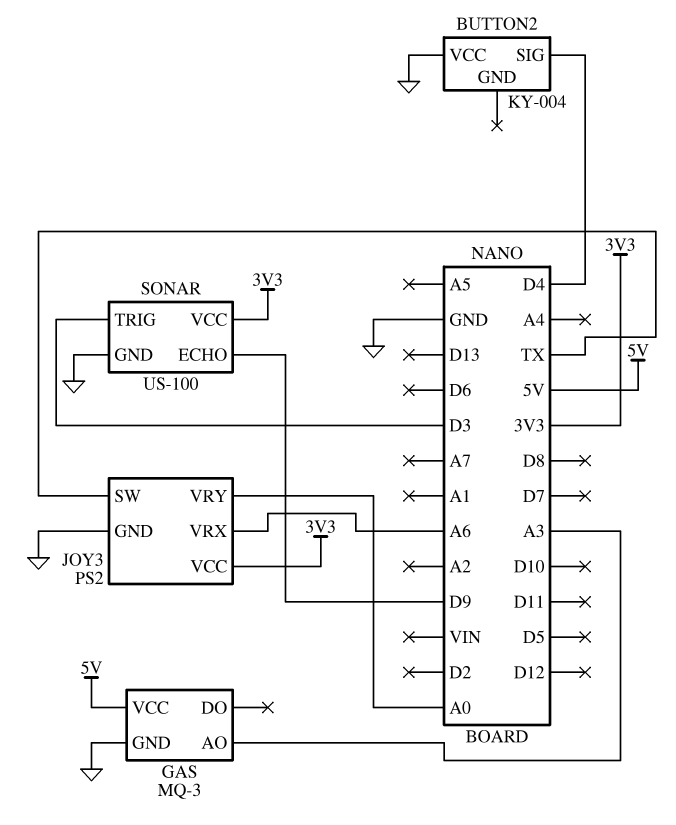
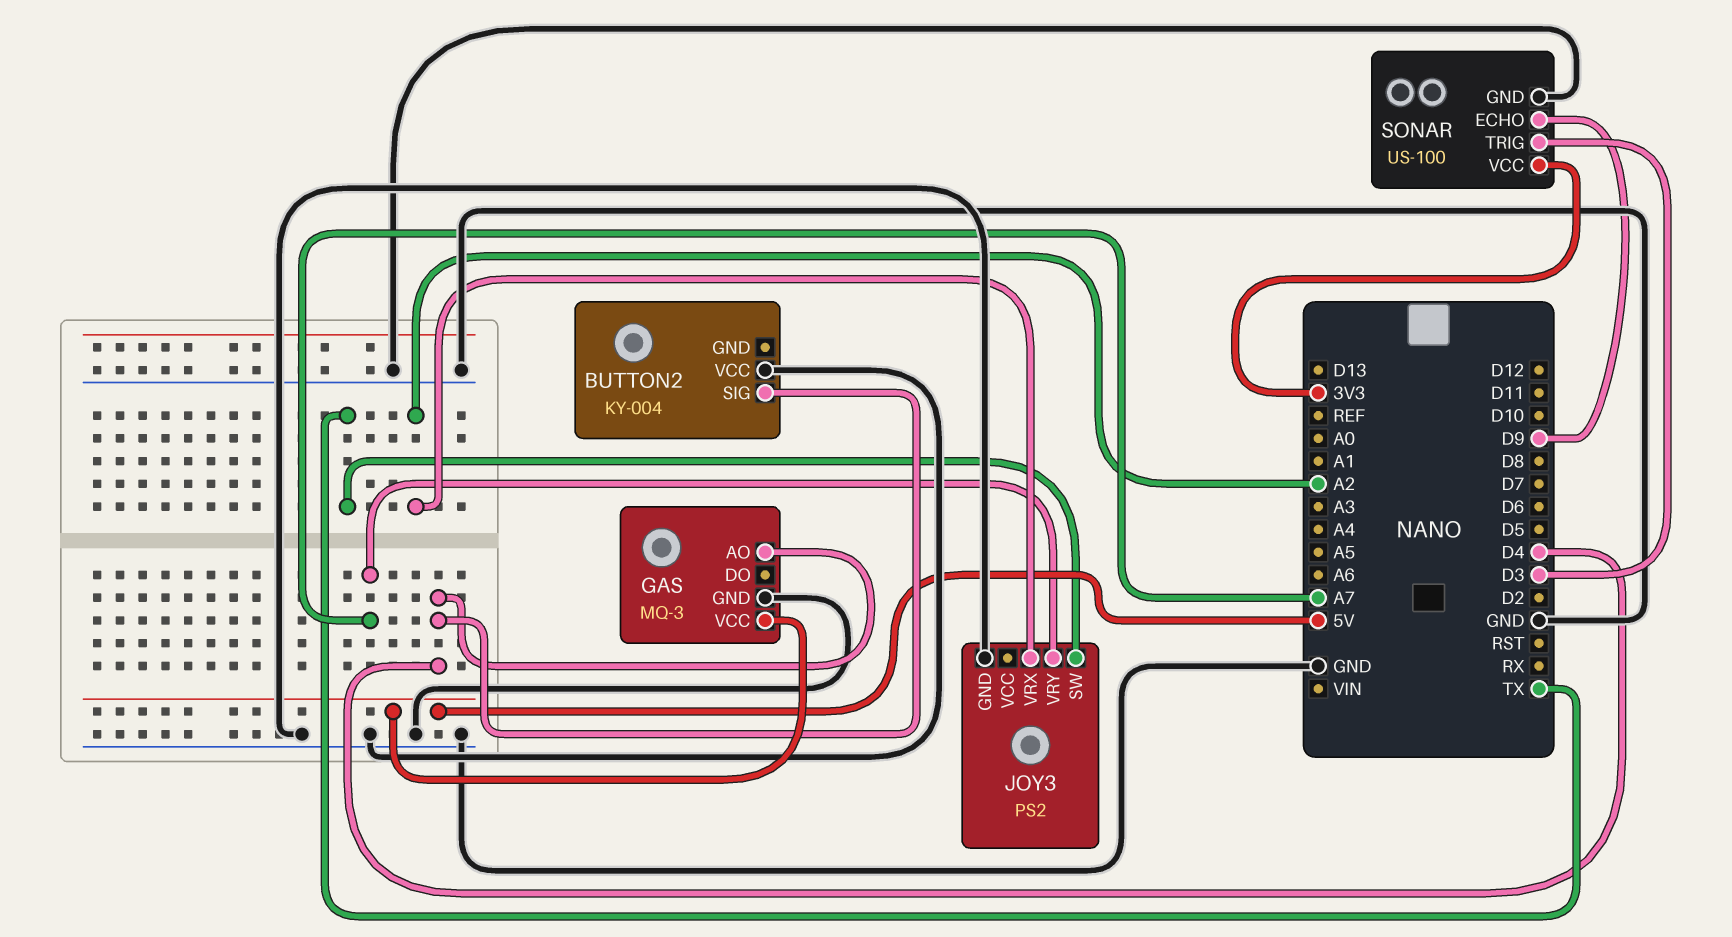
GAS pin AO: A3 -> D4
JOY3 pin VCC: 3V3 -> none
JOY3 pin VRX: A6 -> A2
JOY3 pin VRY: A0 -> A7

